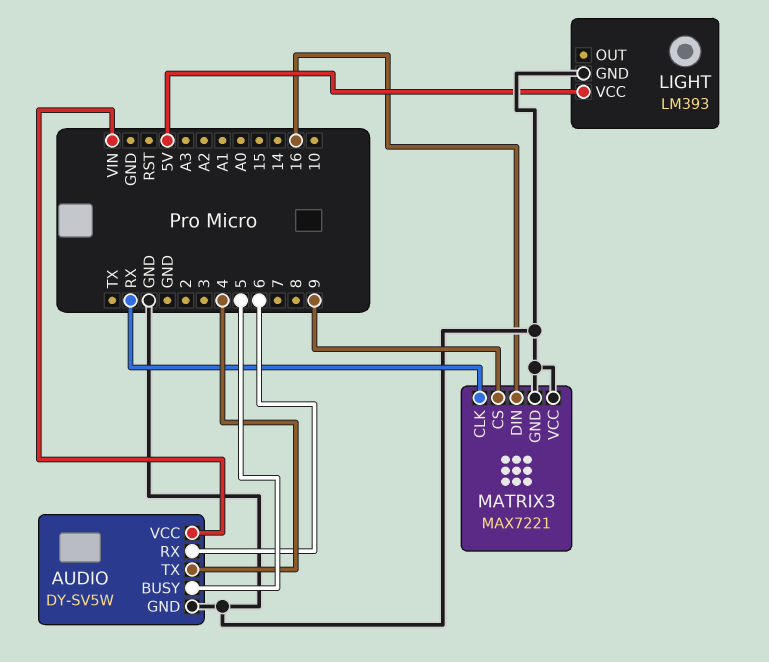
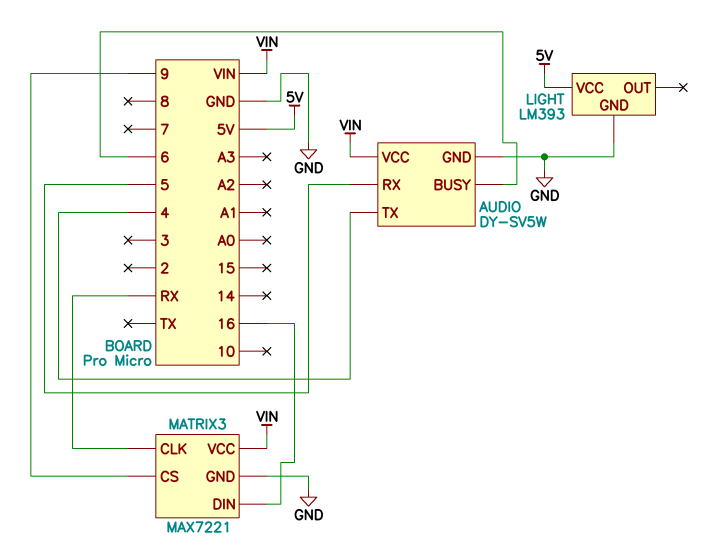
AUDIO pin BUSY: 5 -> 6
AUDIO pin RX: 6 -> 5
MATRIX3 pin VCC: GND -> VIN

